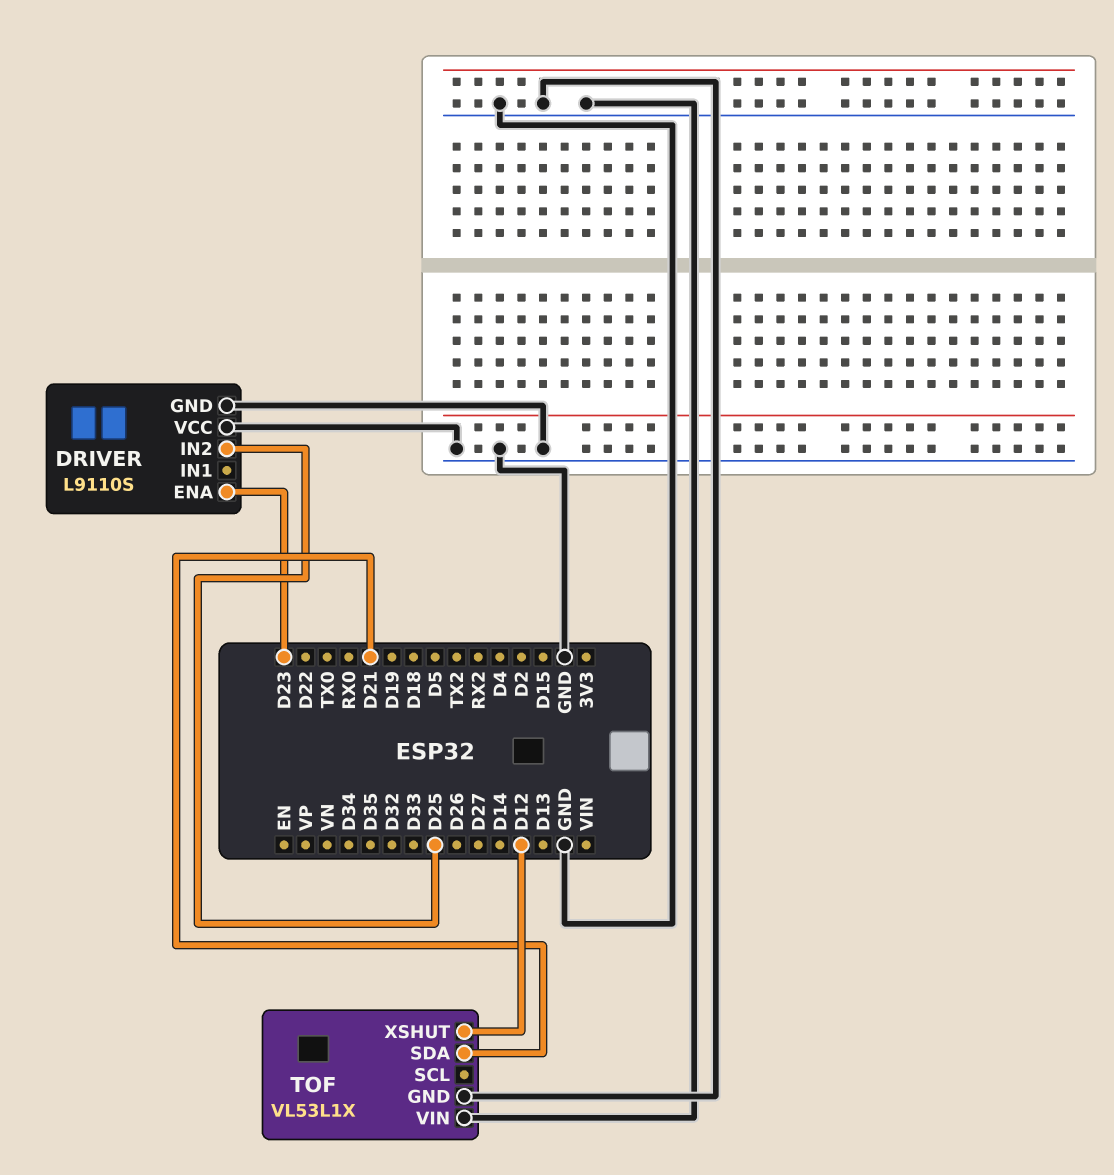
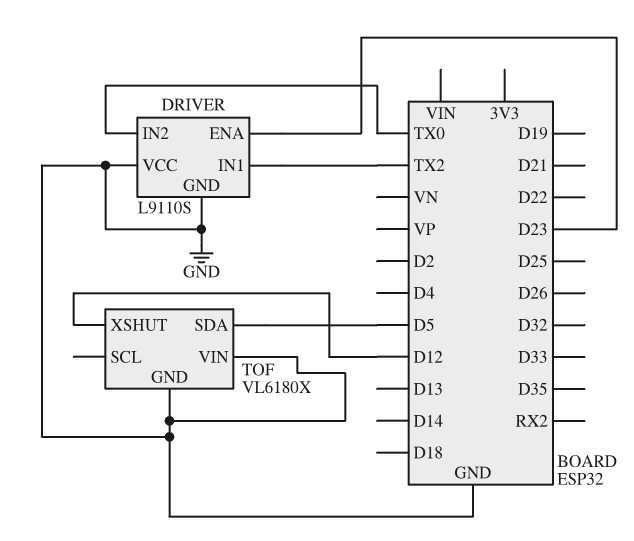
DRIVER pin IN1: none -> TX2
DRIVER pin IN2: D25 -> TX0
TOF: VL53L1X -> VL6180X
TOF pin SDA: D21 -> D5

